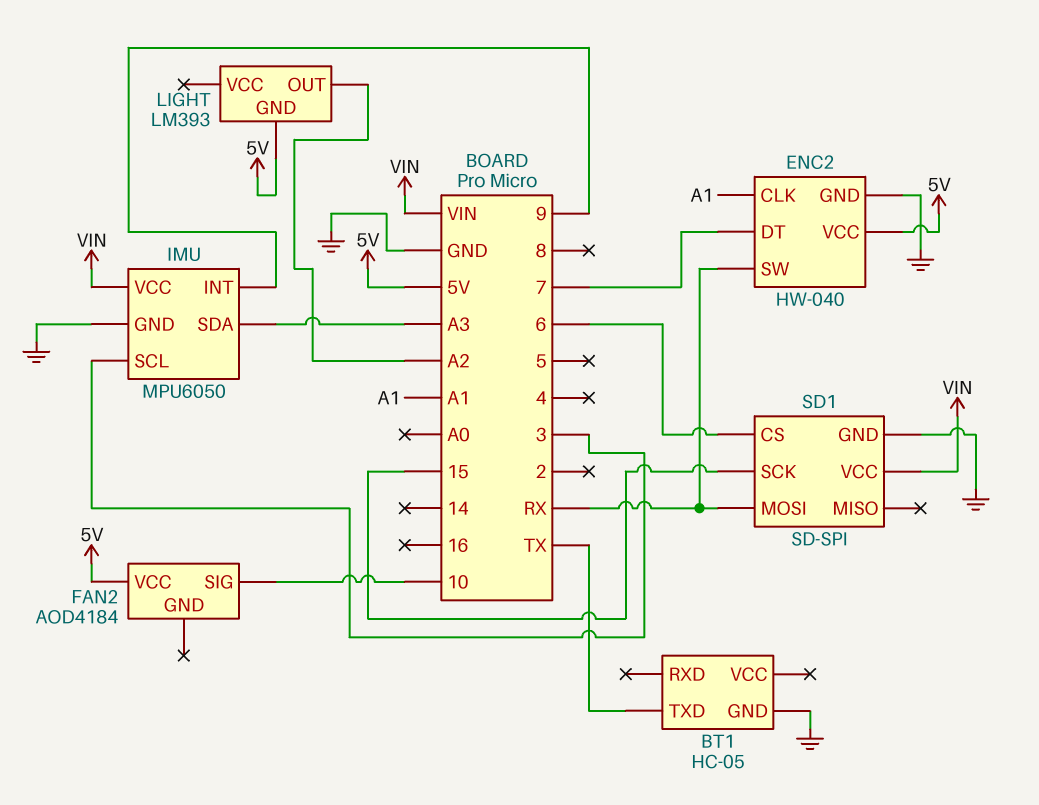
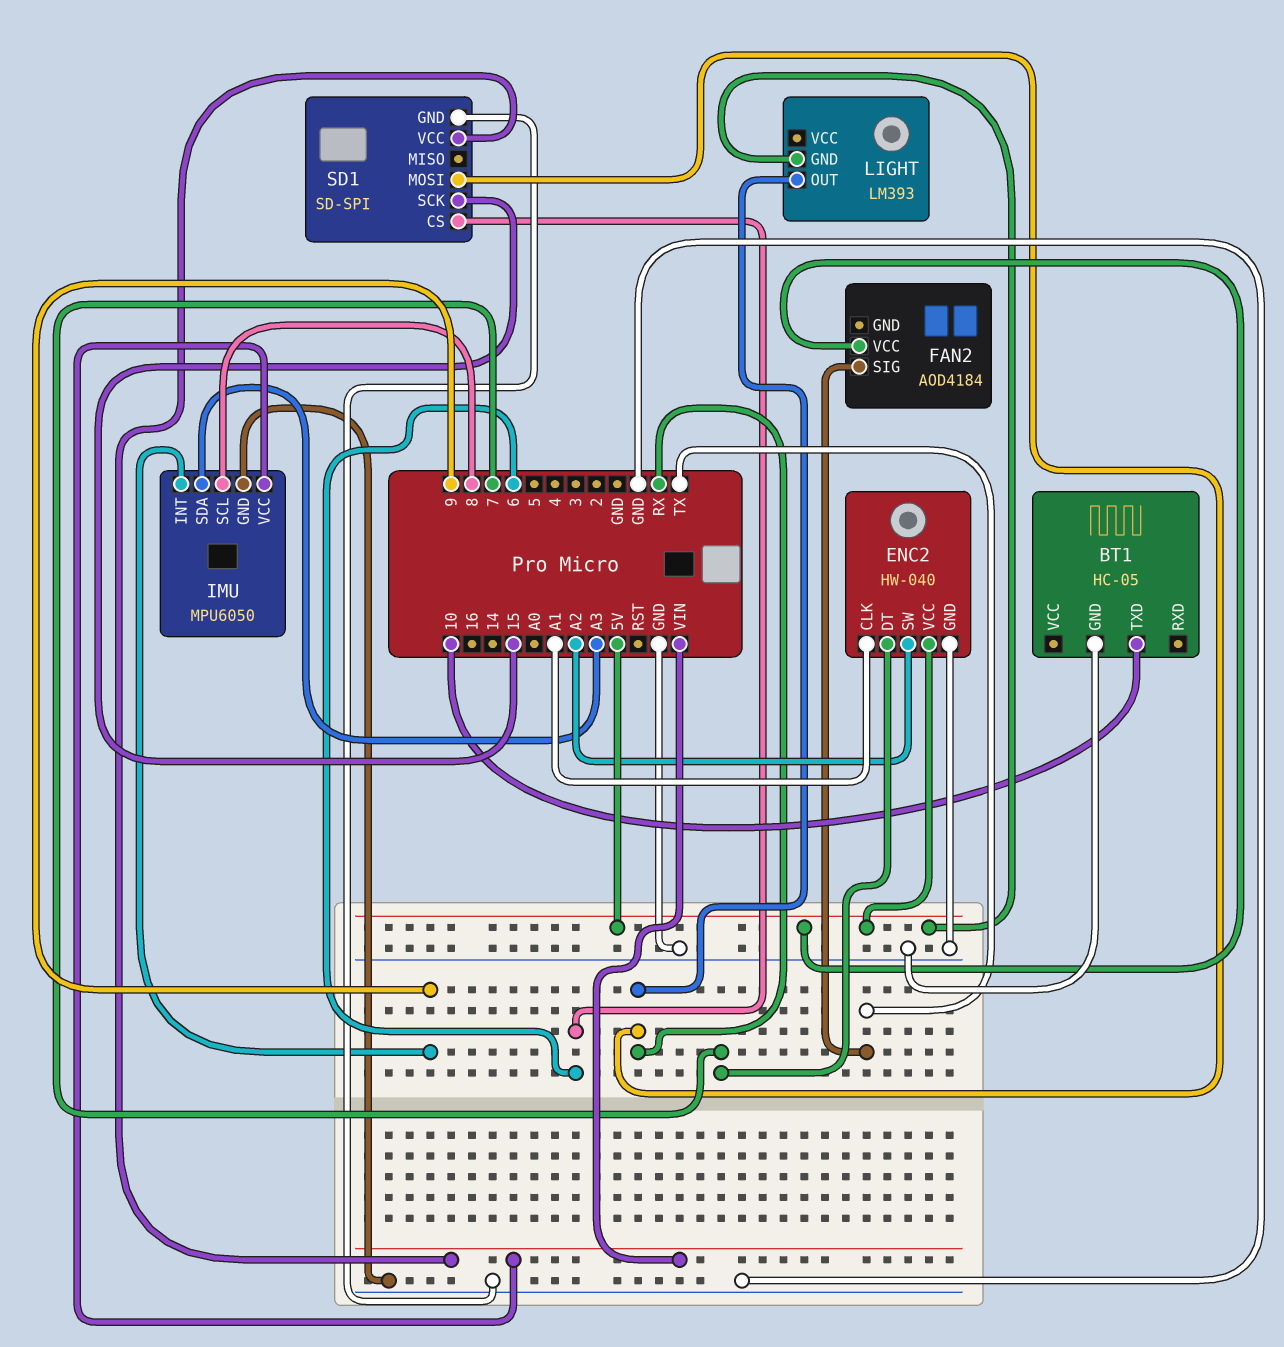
BT1 pin TXD: TX -> 10
ENC2 pin SW: RX -> A2
FAN2 pin SIG: 10 -> TX
IMU pin SCL: 3 -> 8
LIGHT pin OUT: A2 -> RX

